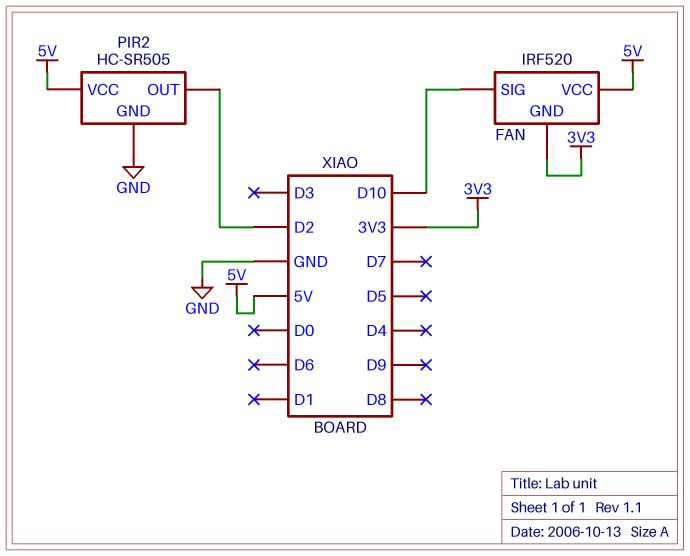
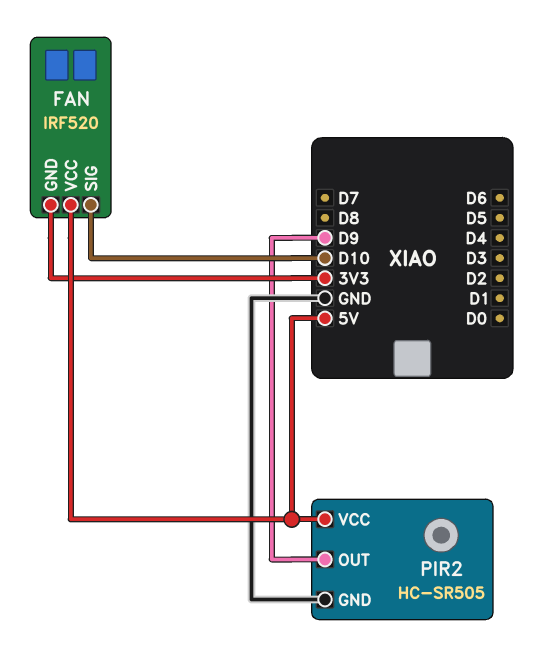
PIR2 pin OUT: D2 -> D9

